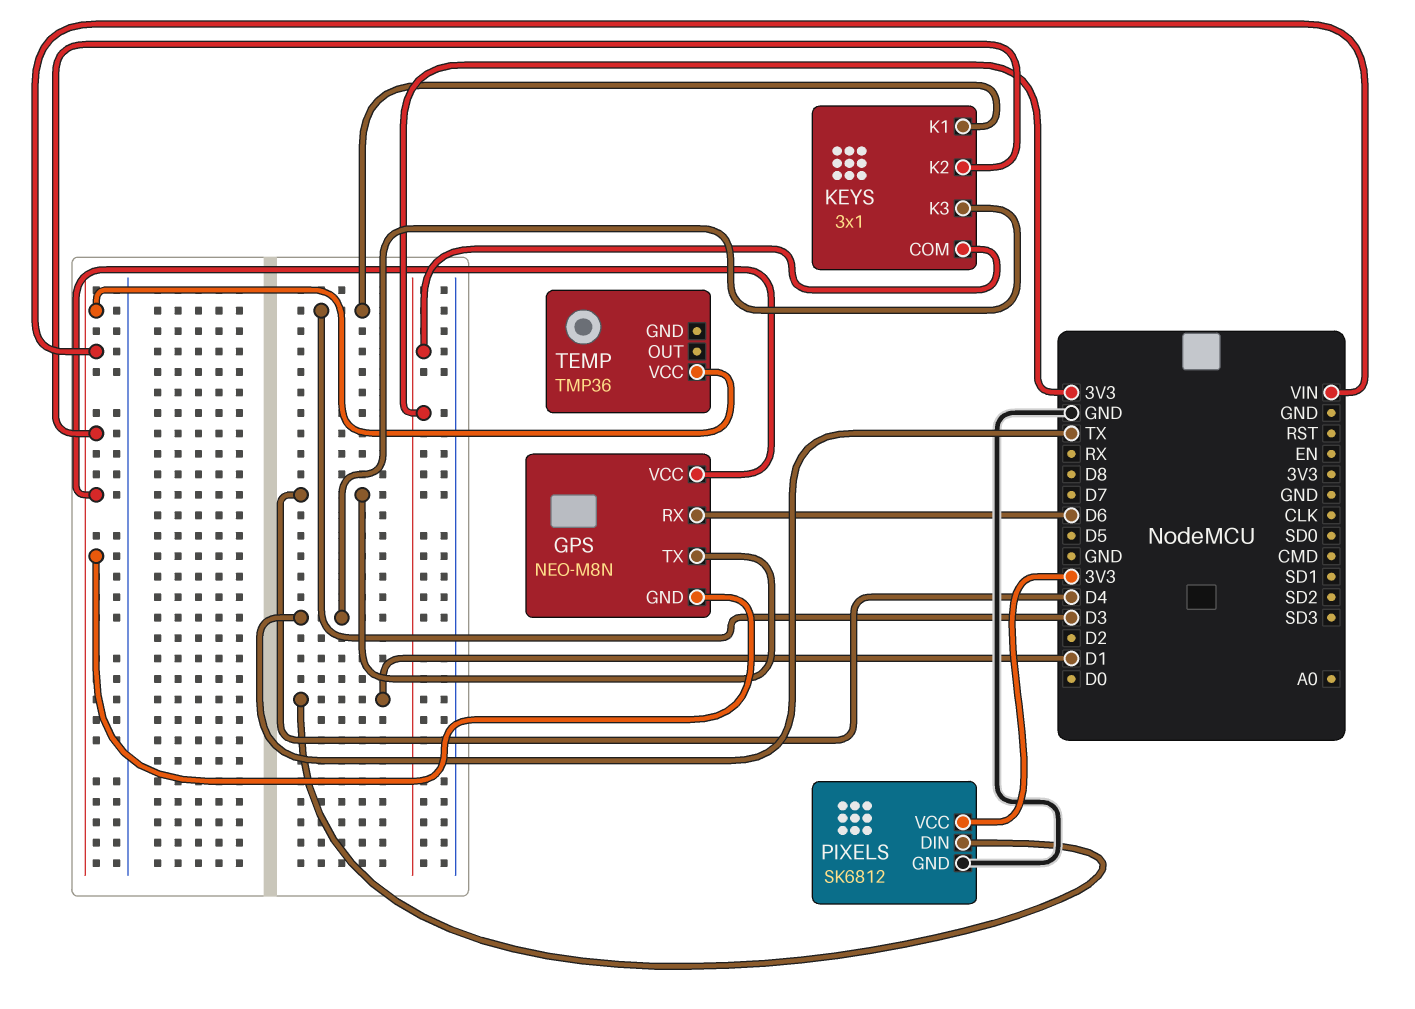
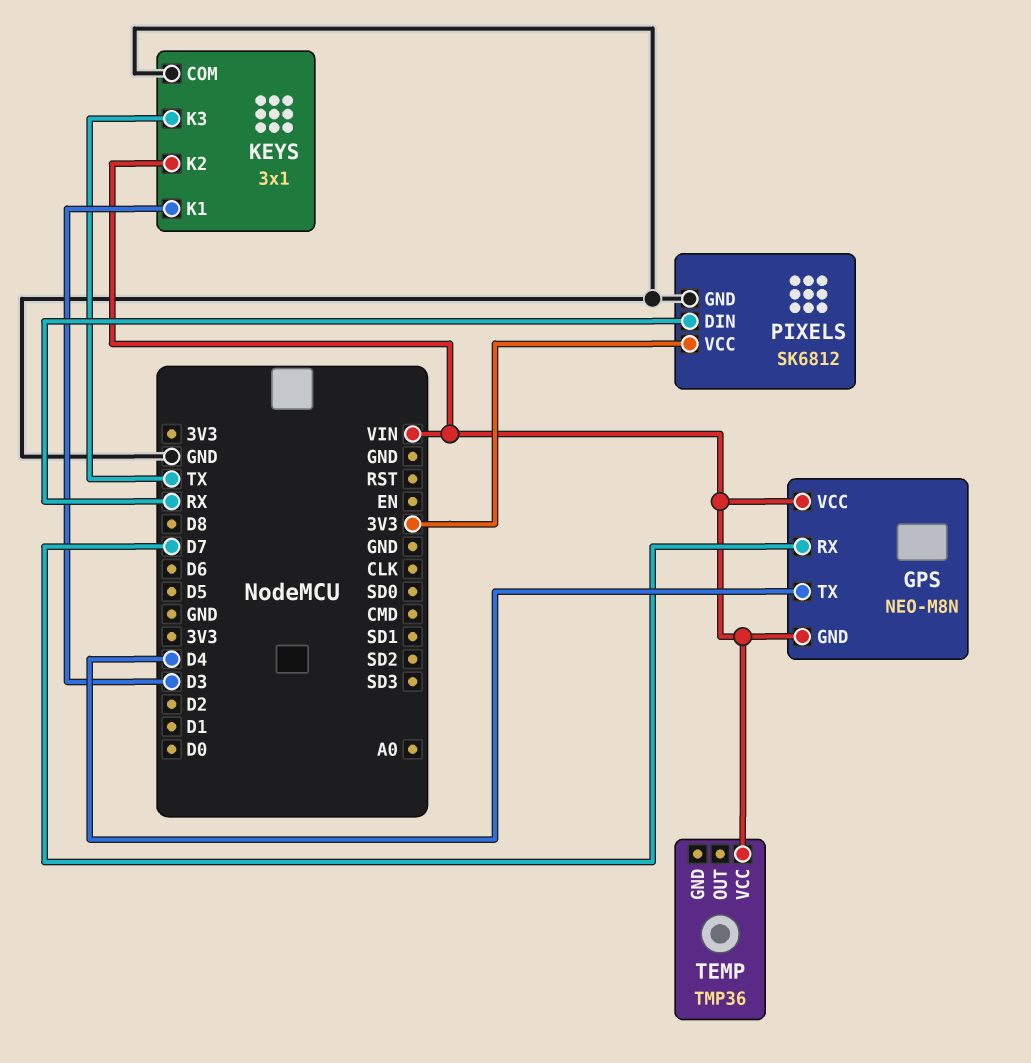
GPS pin RX: D6 -> D7
KEYS pin COM: 3V3 -> GND
PIXELS pin DIN: D1 -> RX

